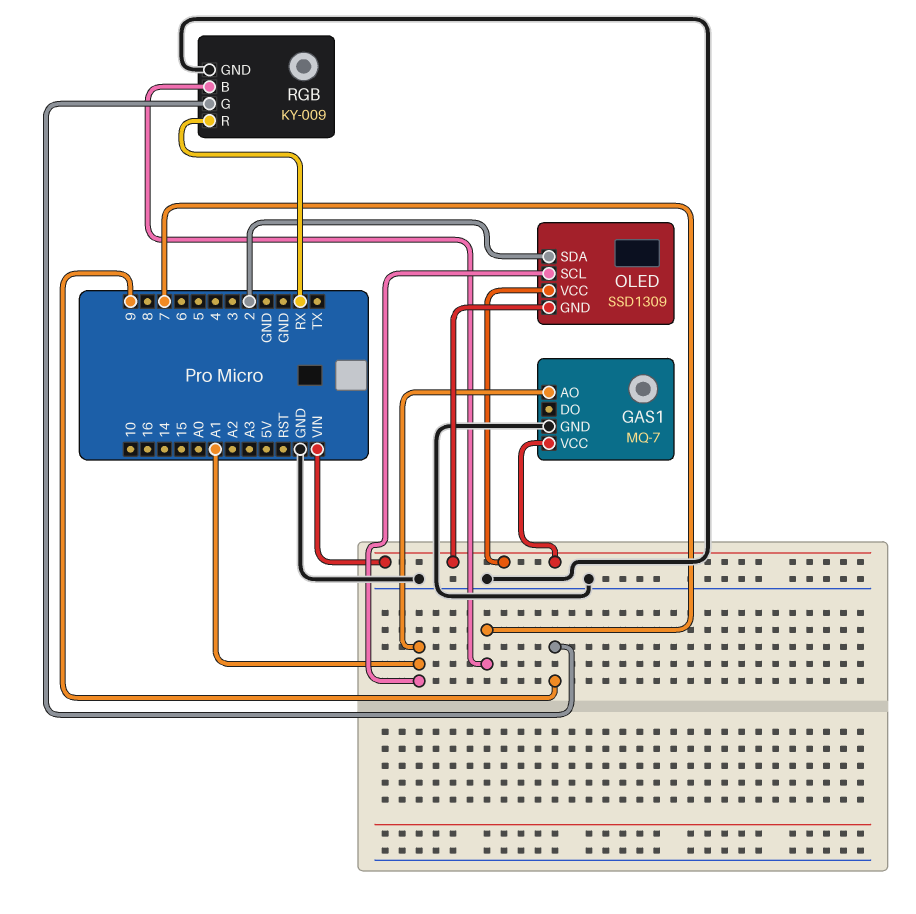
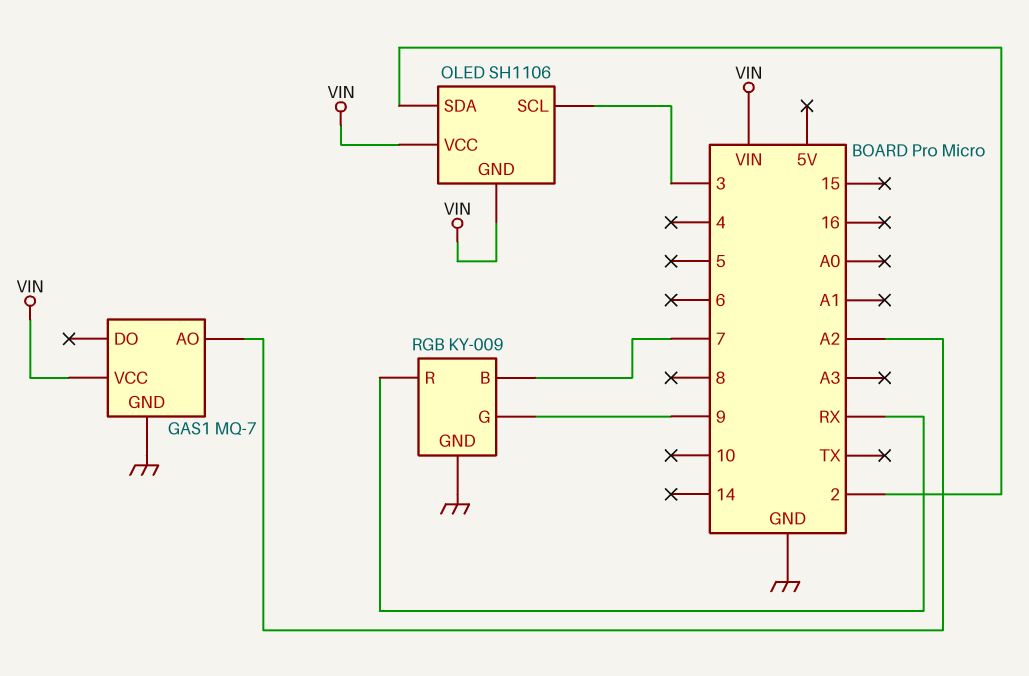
GAS1 pin AO: A1 -> A2
OLED: SSD1309 -> SH1106
OLED pin SCL: A1 -> 3

